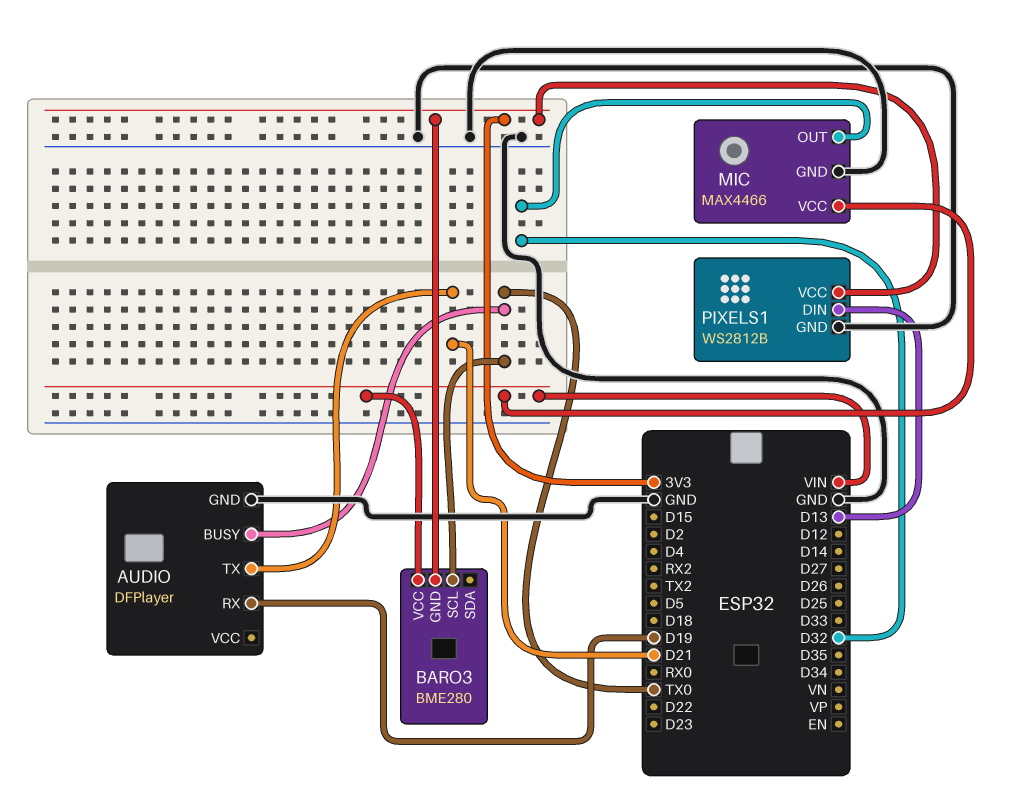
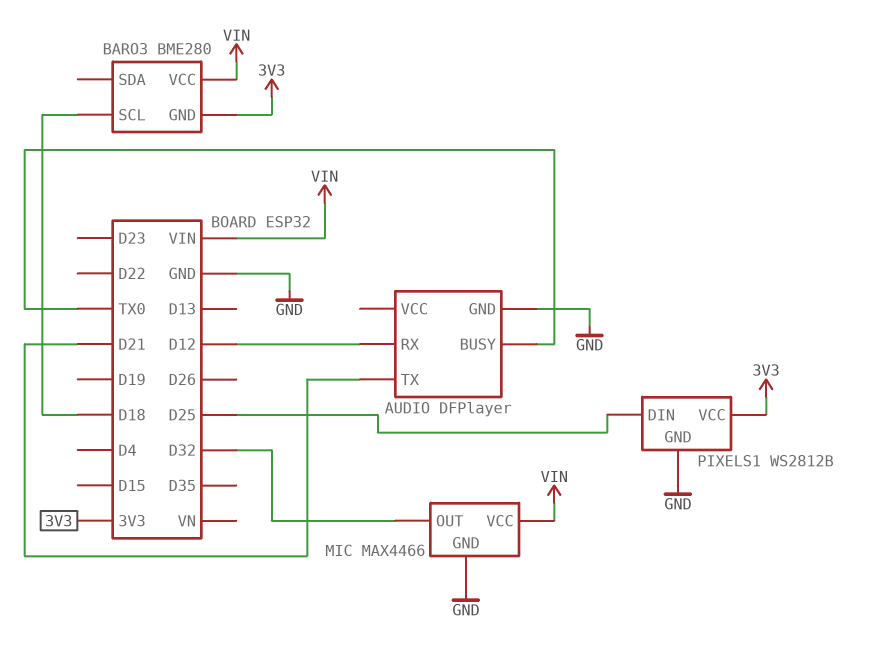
AUDIO pin RX: D19 -> D12
BARO3 pin SCL: TX0 -> D18
PIXELS1 pin DIN: D13 -> D25

